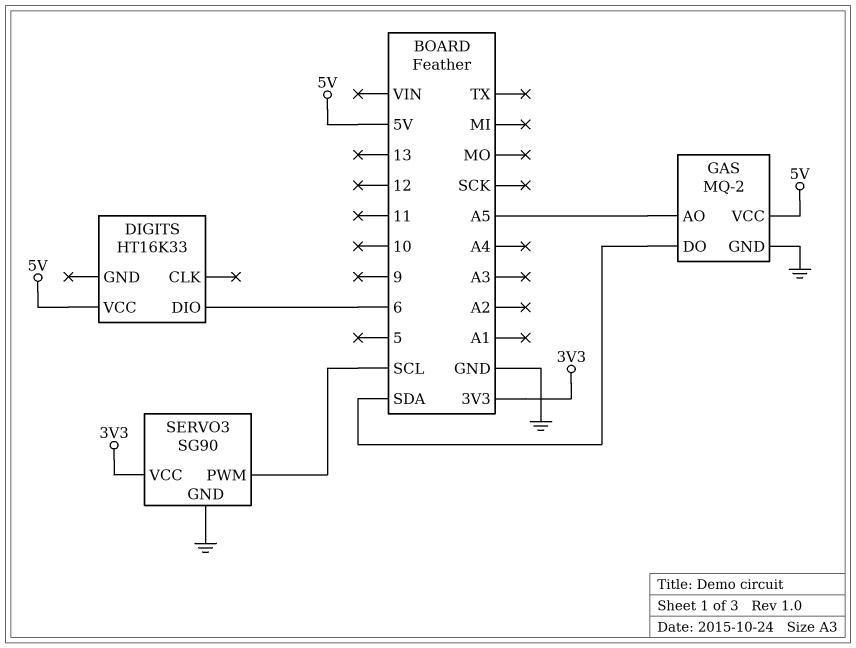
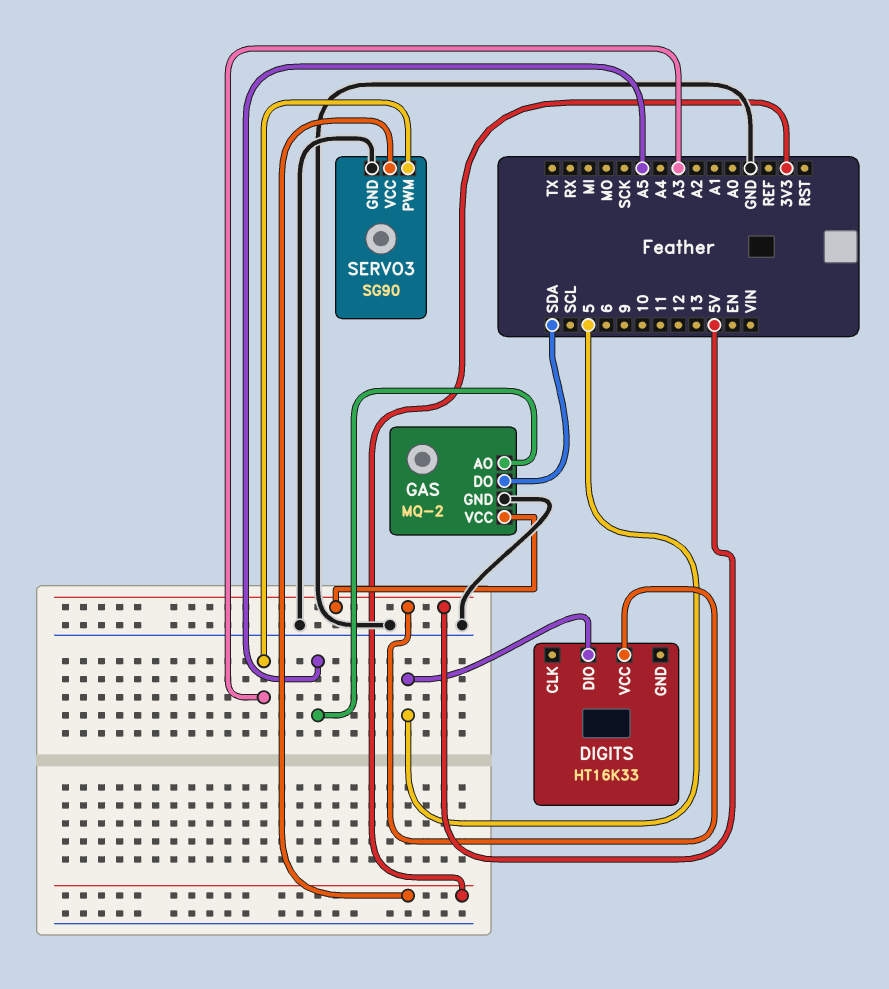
DIGITS pin DIO: 6 -> 5
SERVO3 pin PWM: SCL -> A3

